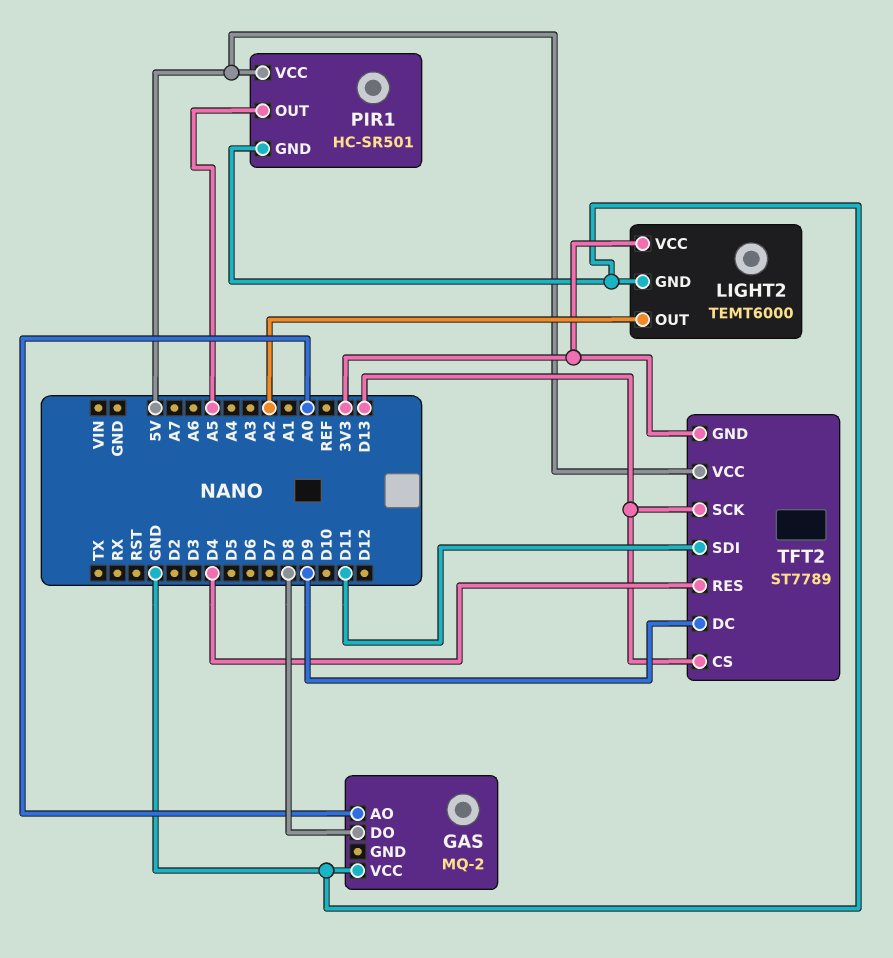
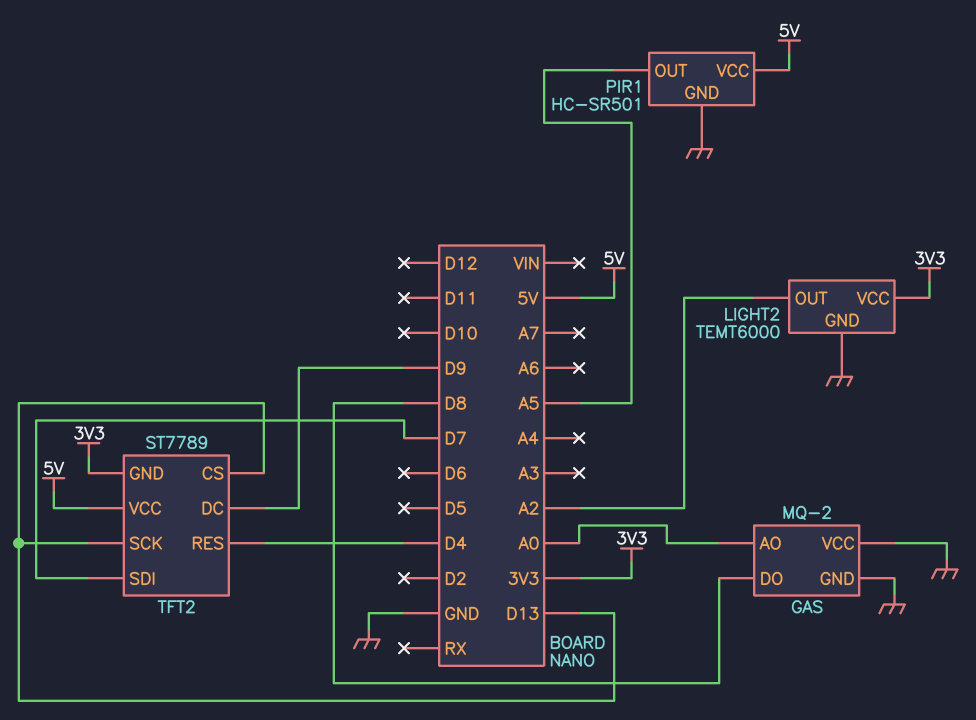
GAS pin GND: none -> GND
TFT2 pin SDI: D11 -> D7

